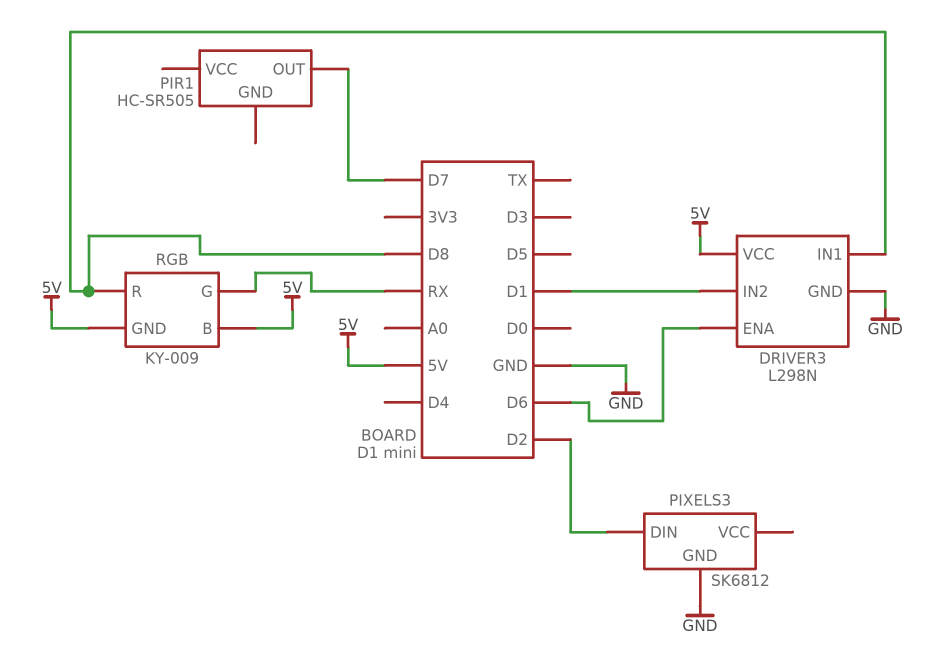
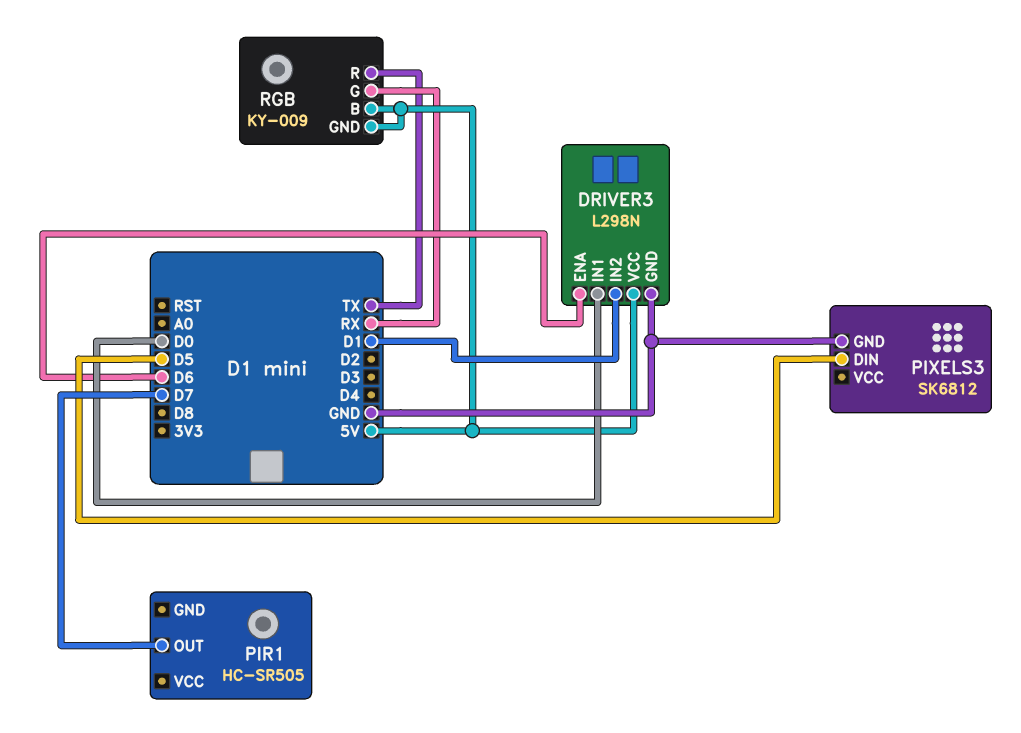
DRIVER3 pin IN1: D8 -> D0
PIXELS3 pin DIN: D2 -> D5
RGB pin R: D8 -> TX

